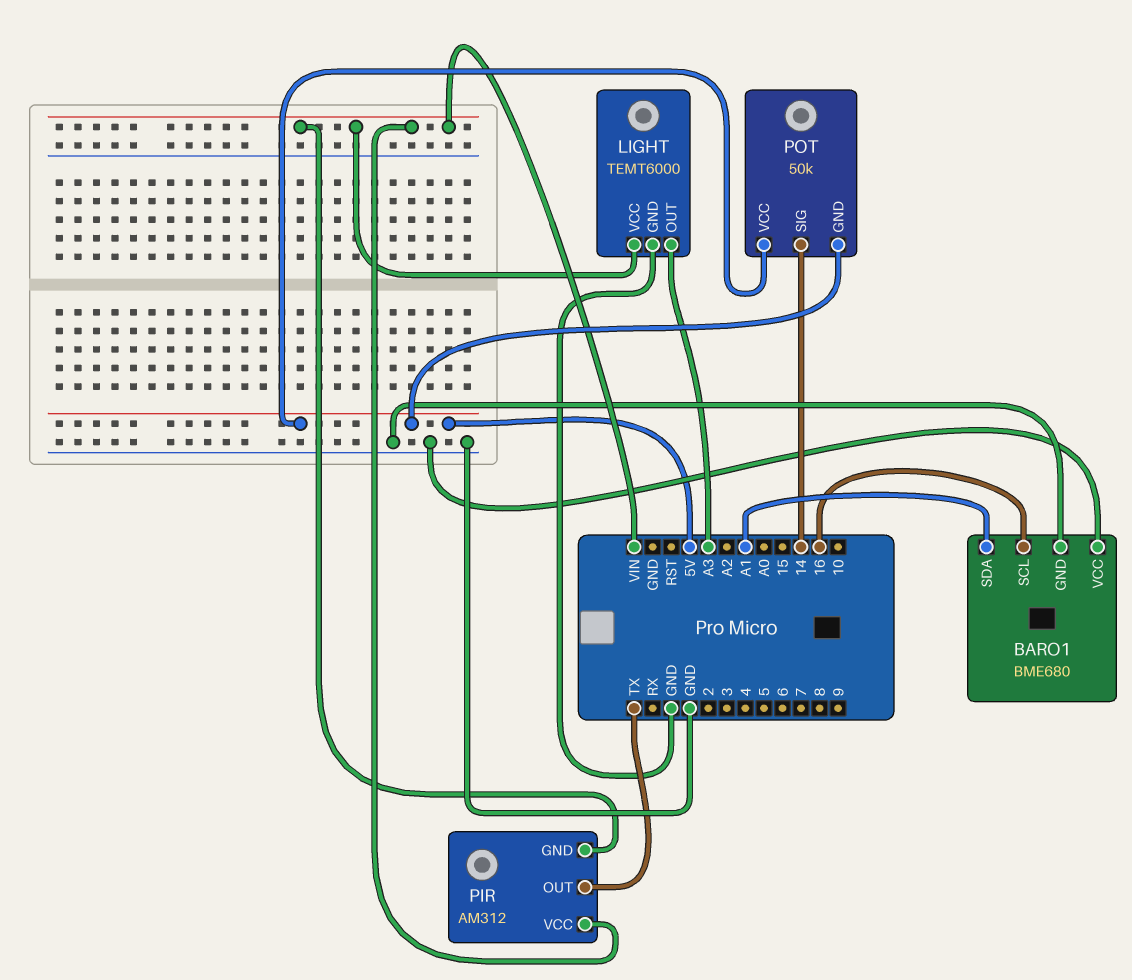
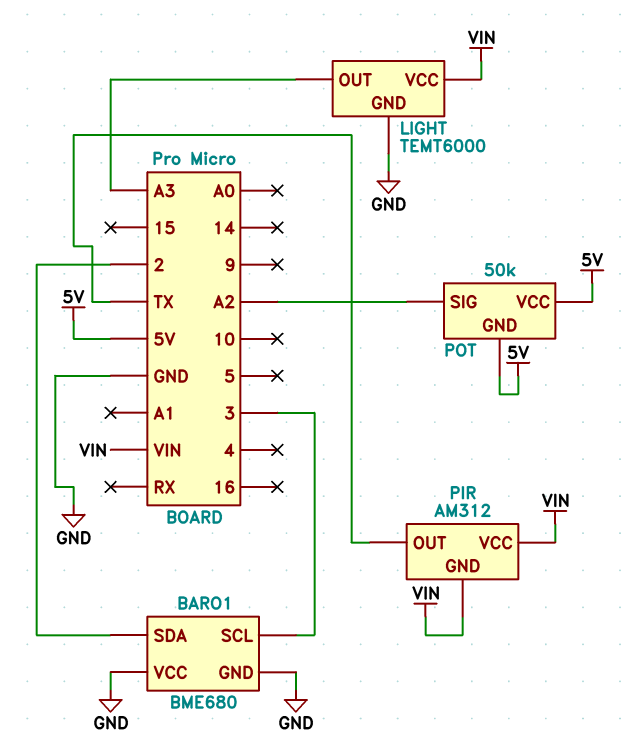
BARO1 pin SCL: 16 -> 3
BARO1 pin SDA: A1 -> 2
POT pin SIG: 14 -> A2

